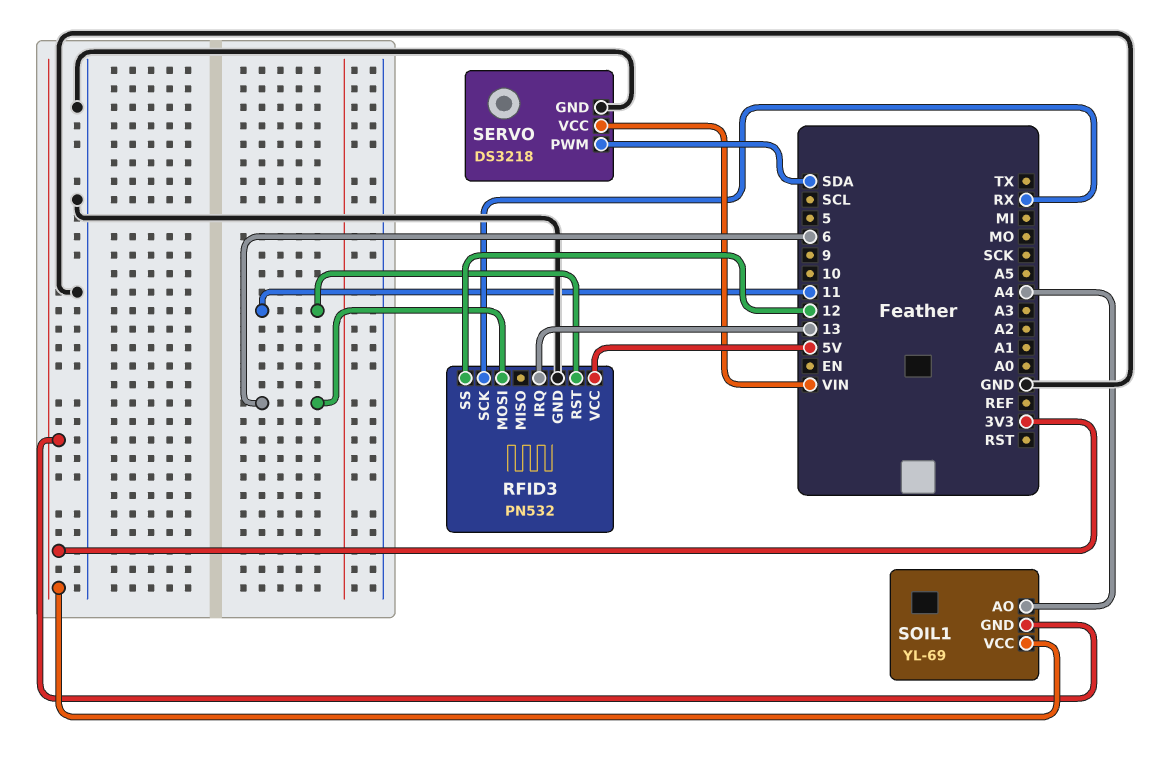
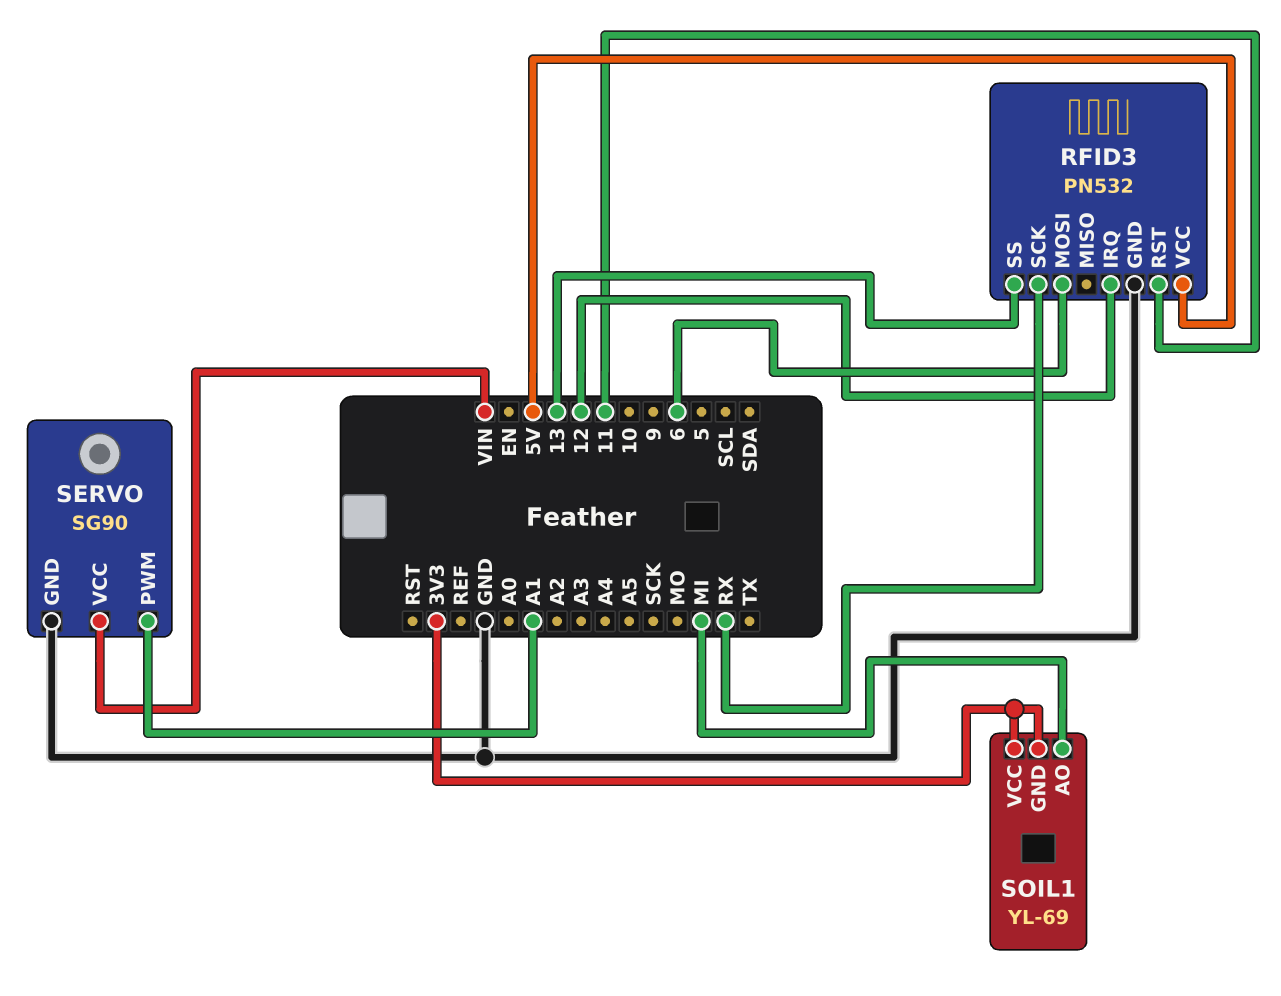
RFID3 pin IRQ: 13 -> 12
RFID3 pin SS: 12 -> 13
SERVO: DS3218 -> SG90
SERVO pin PWM: SDA -> A1
SOIL1 pin AO: A4 -> MI

